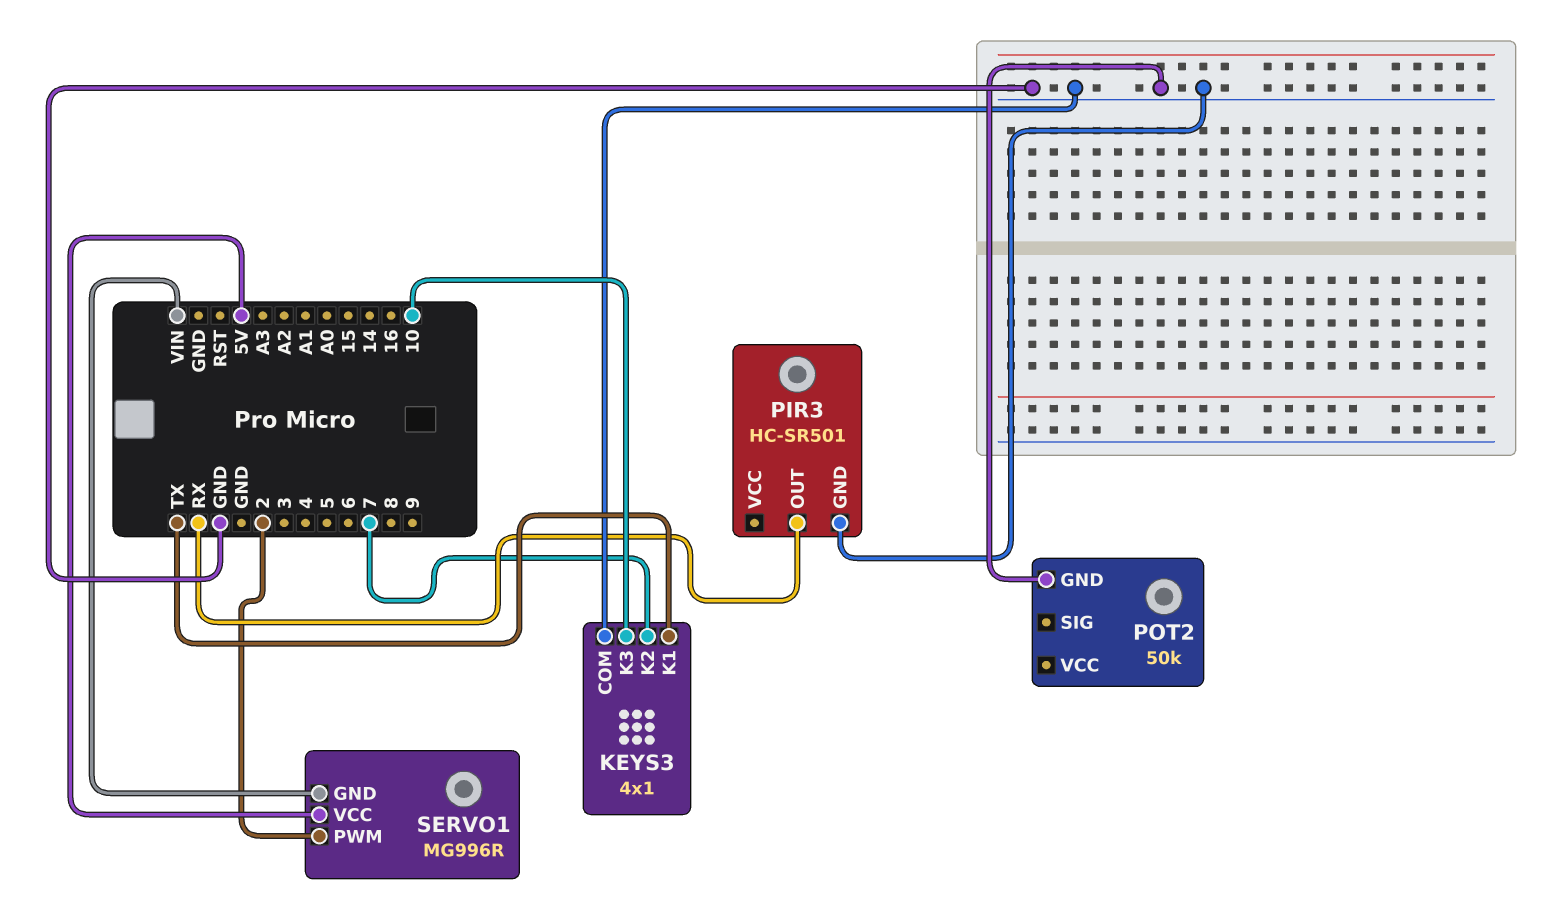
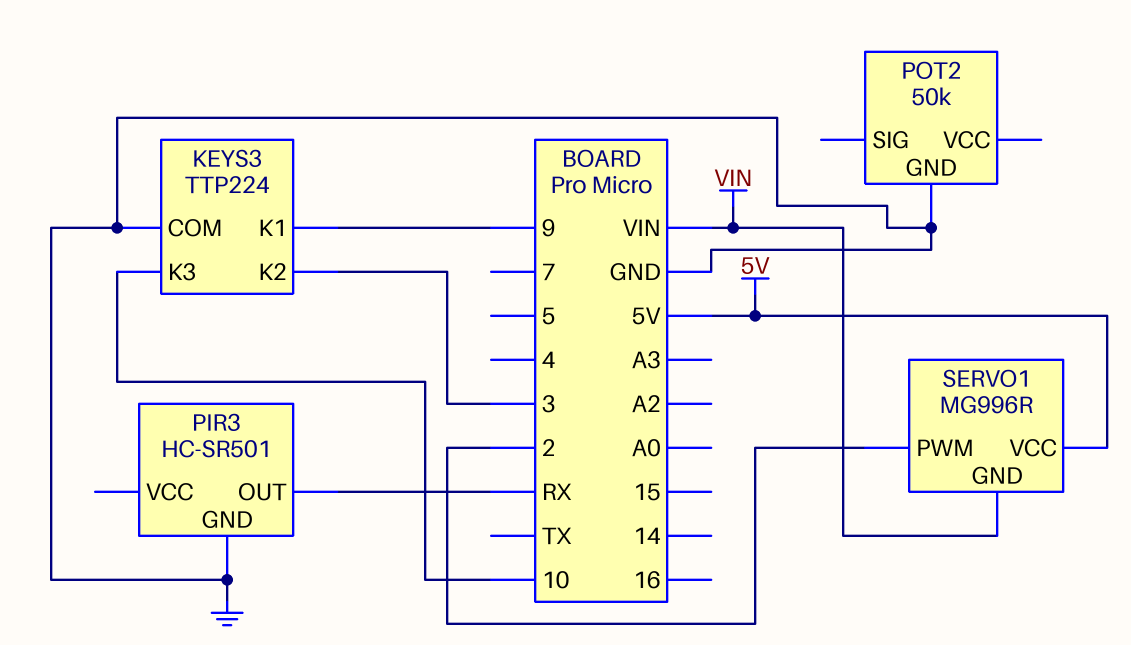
KEYS3: 4x1 -> TTP224
KEYS3 pin K1: TX -> 9
KEYS3 pin K2: 7 -> 3

